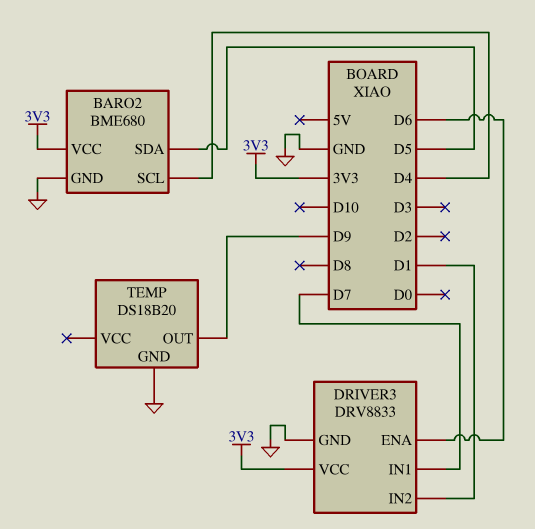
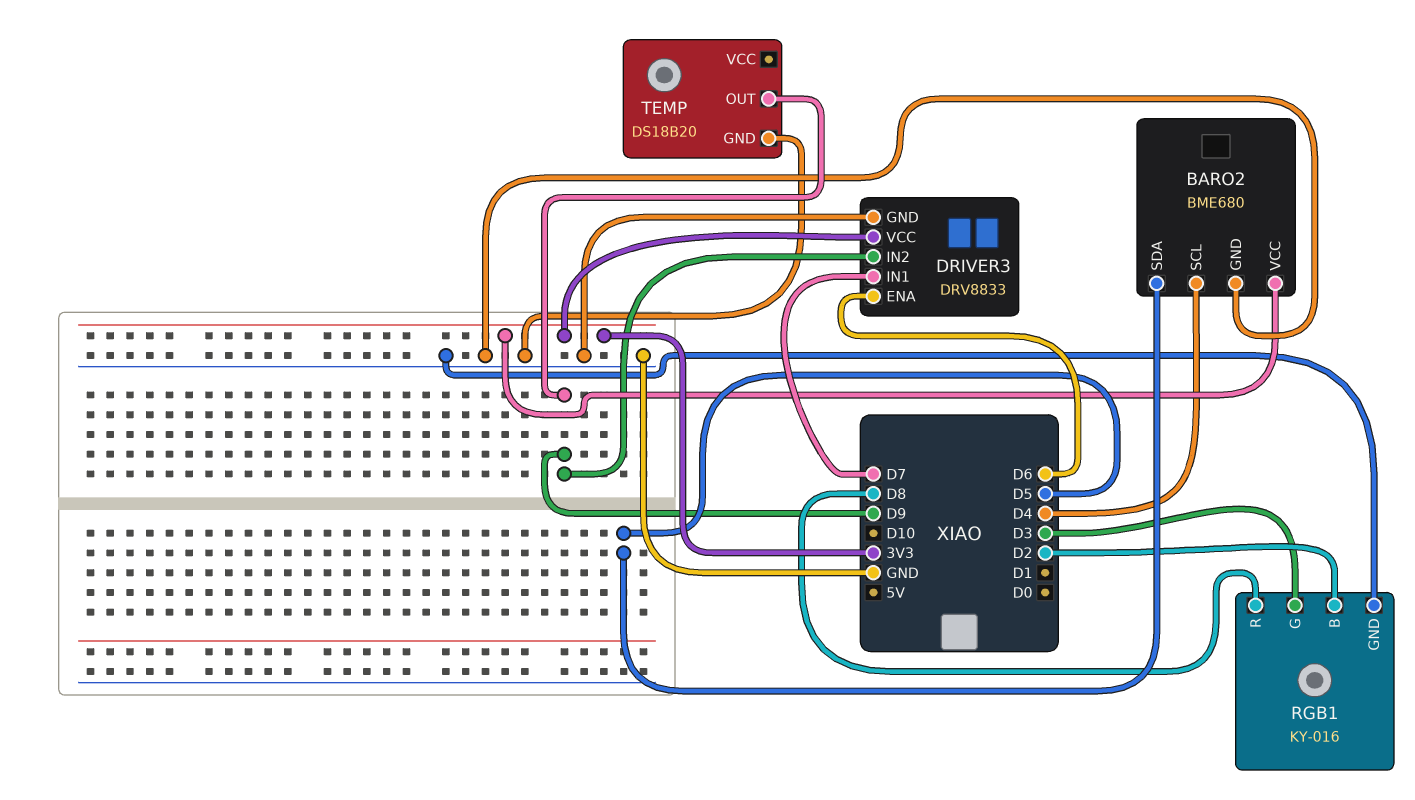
DRIVER3 pin IN2: D1 -> D9
RGB1: none -> KY-016
RGB1 pin B: none -> D2
RGB1 pin G: none -> D3
RGB1 pin GND: none -> GND
RGB1 pin R: none -> D8

